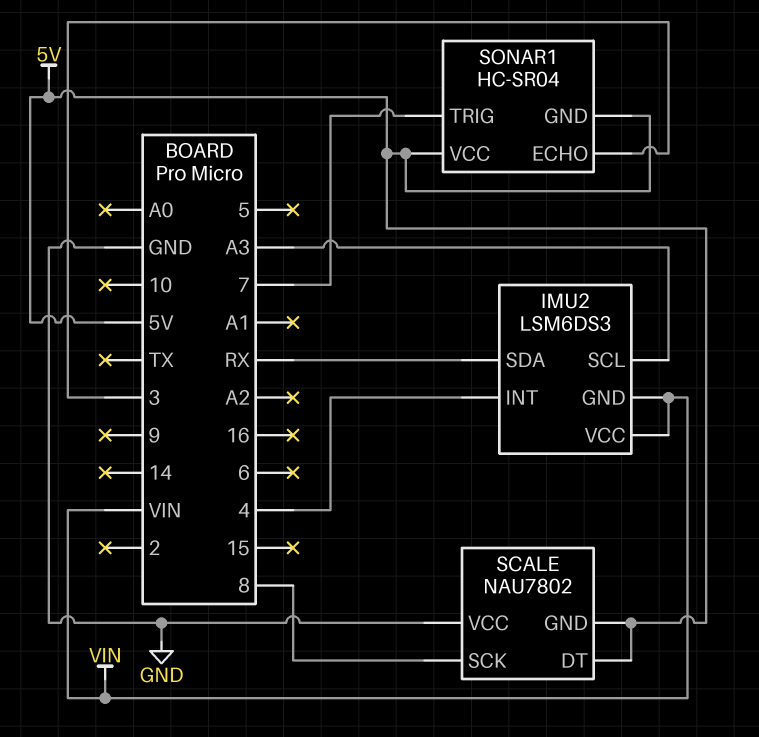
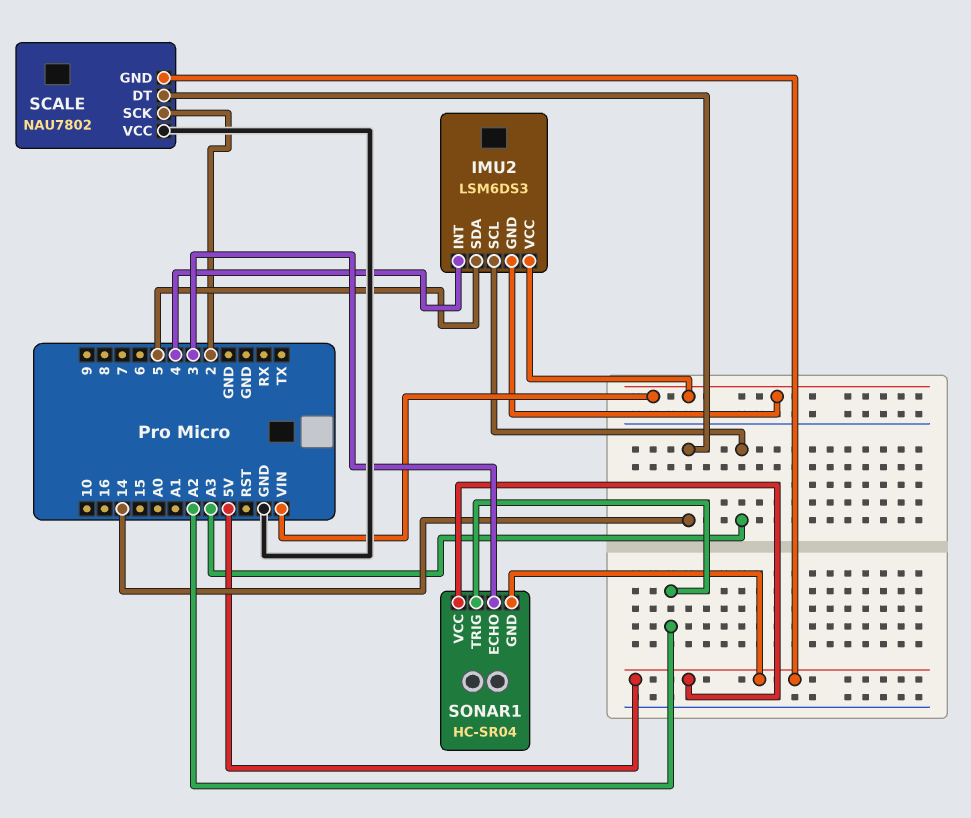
IMU2 pin SDA: RX -> 5
SCALE pin DT: 5V -> 14
SCALE pin SCK: 8 -> 2
SONAR1 pin TRIG: 7 -> A2

